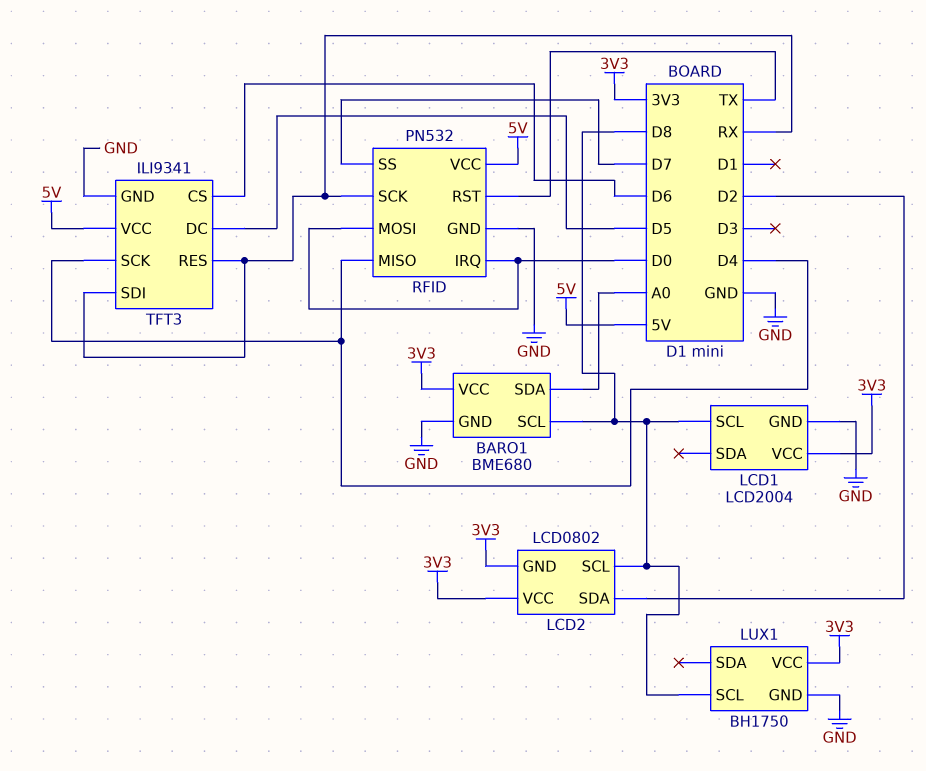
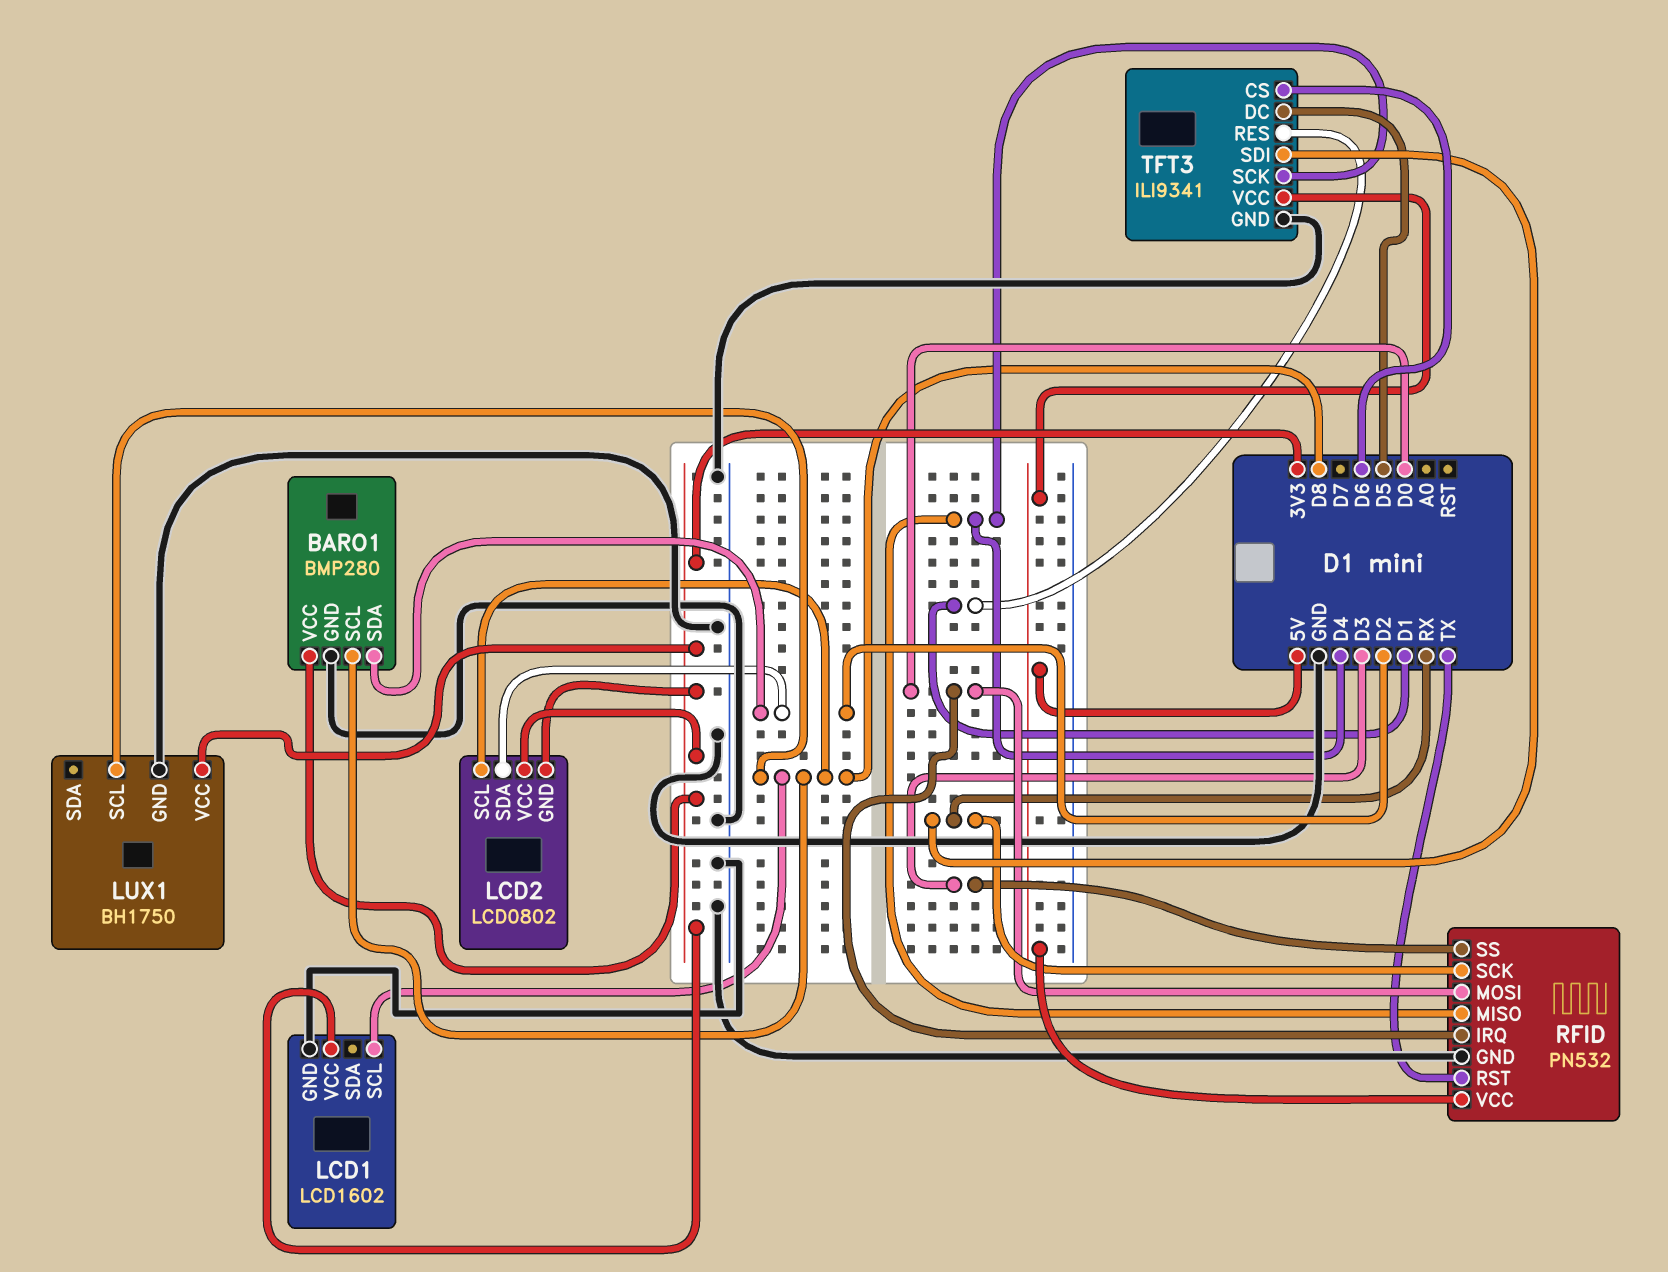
BARO1: BME680 -> BMP280
BARO1 pin SDA: A0 -> D2
LCD1: LCD2004 -> LCD1602
RFID pin SS: D7 -> D3
TFT3 pin RES: RX -> D1

